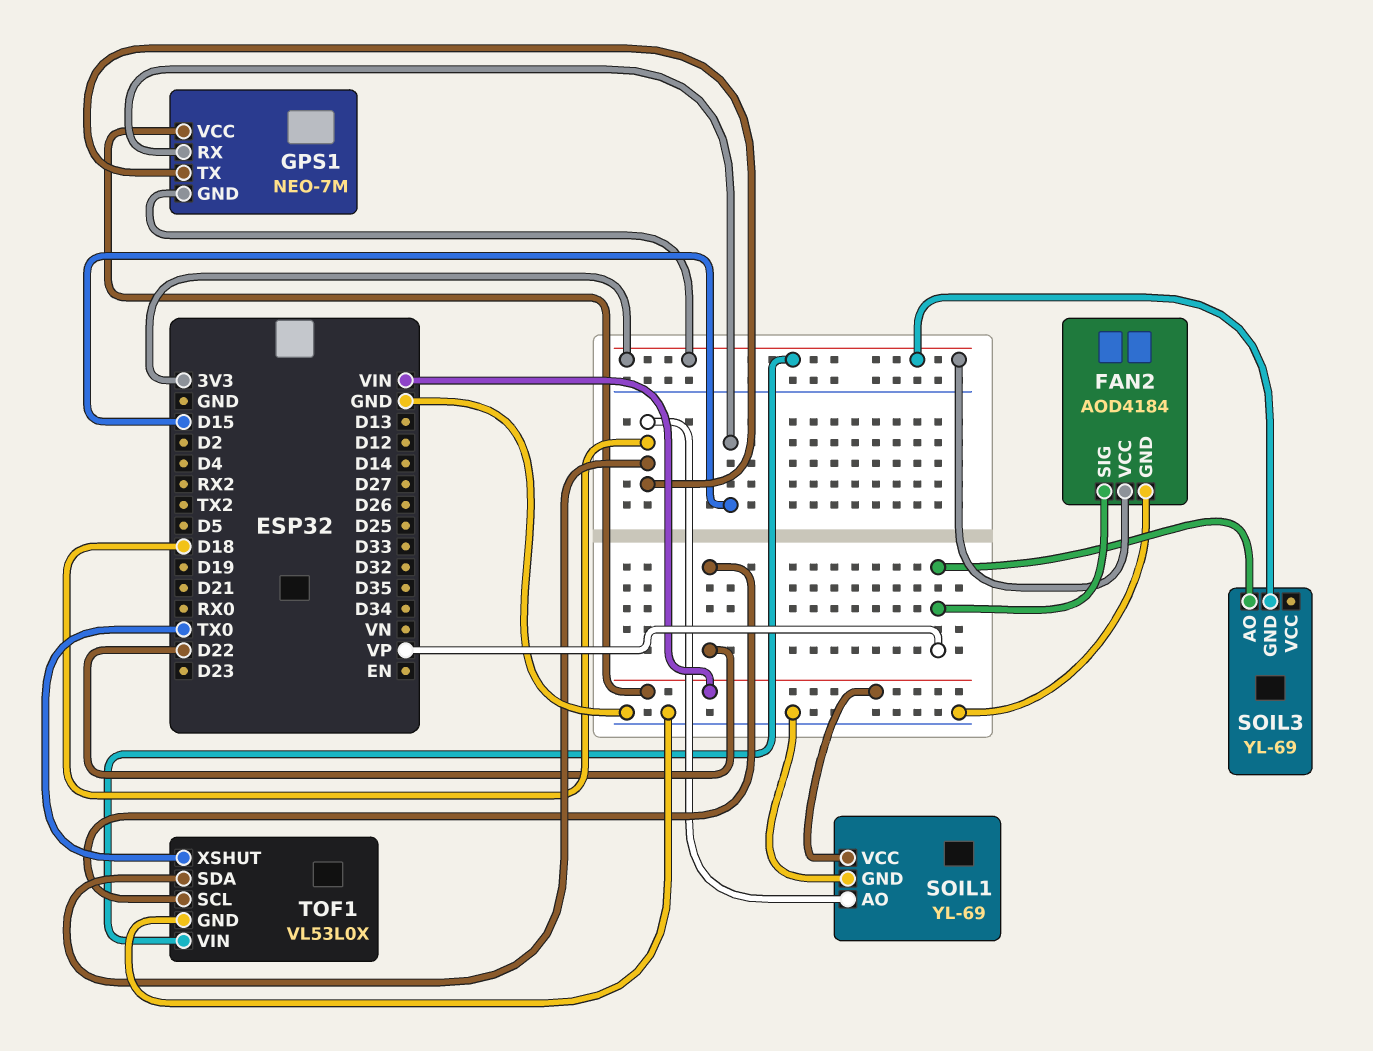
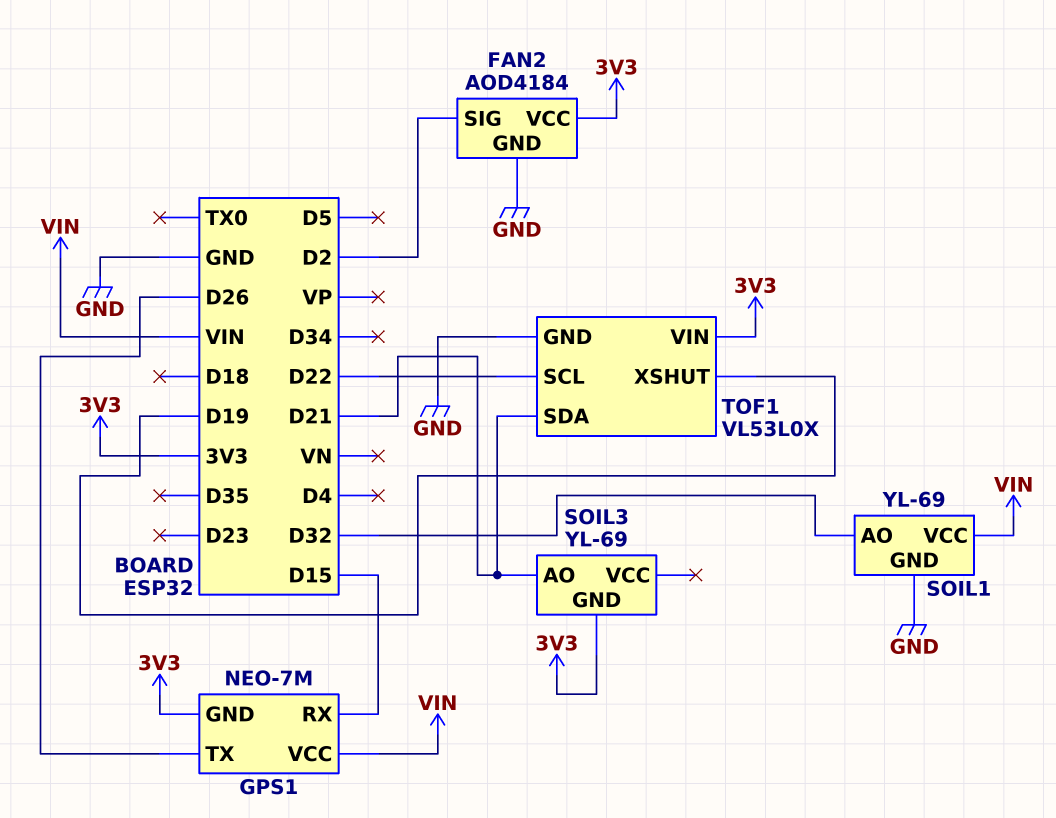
FAN2 pin SIG: VP -> D2
GPS1 pin TX: D18 -> D26
SOIL1 pin AO: D18 -> D32
SOIL3 pin AO: VP -> D21
TOF1 pin SDA: D18 -> D21
TOF1 pin XSHUT: TX0 -> D19

